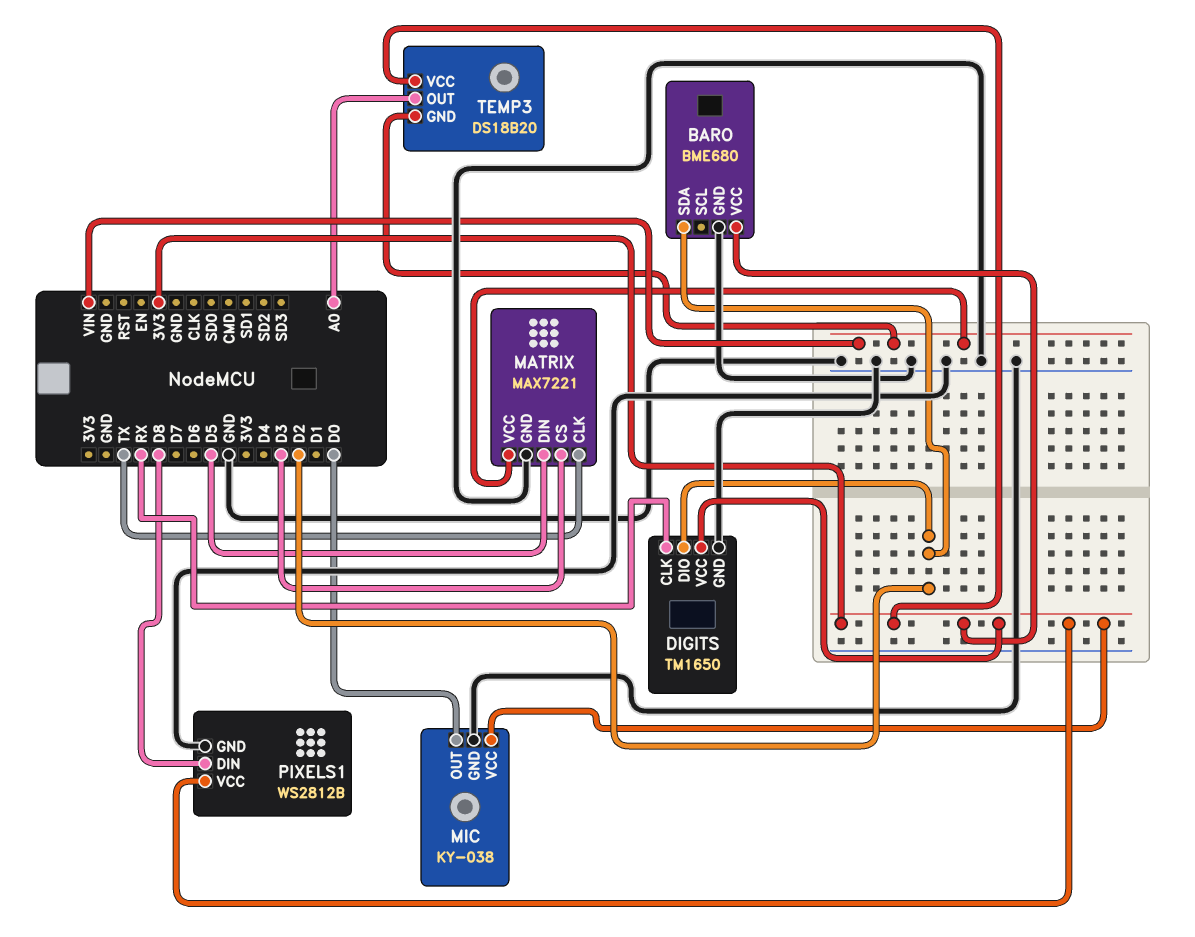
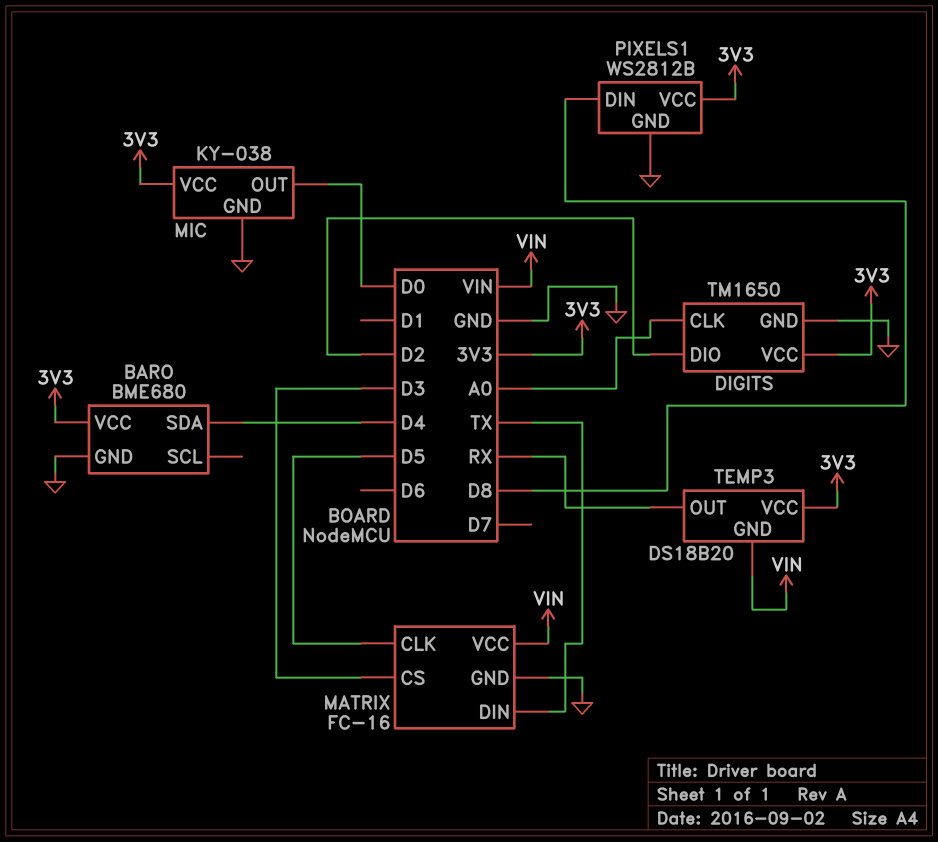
BARO pin SDA: D2 -> D4
DIGITS pin CLK: RX -> A0
MATRIX: MAX7221 -> FC-16
MATRIX pin CLK: TX -> D5
MATRIX pin DIN: D5 -> TX
TEMP3 pin OUT: A0 -> RX

